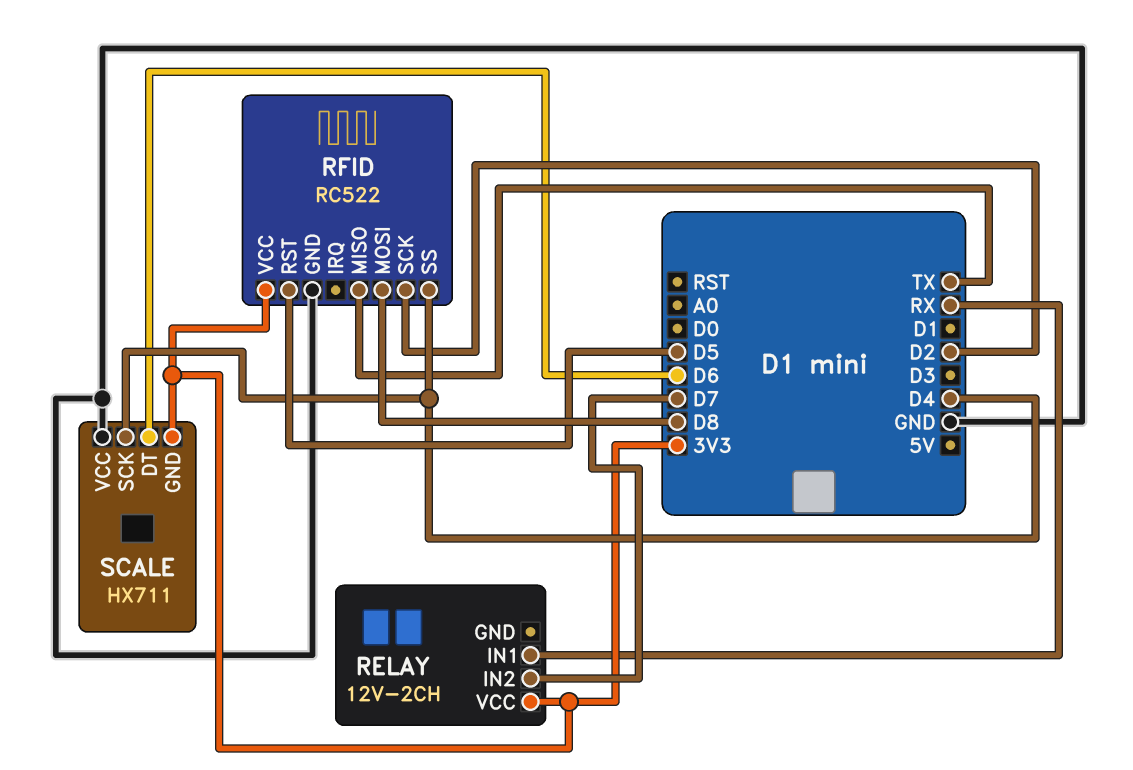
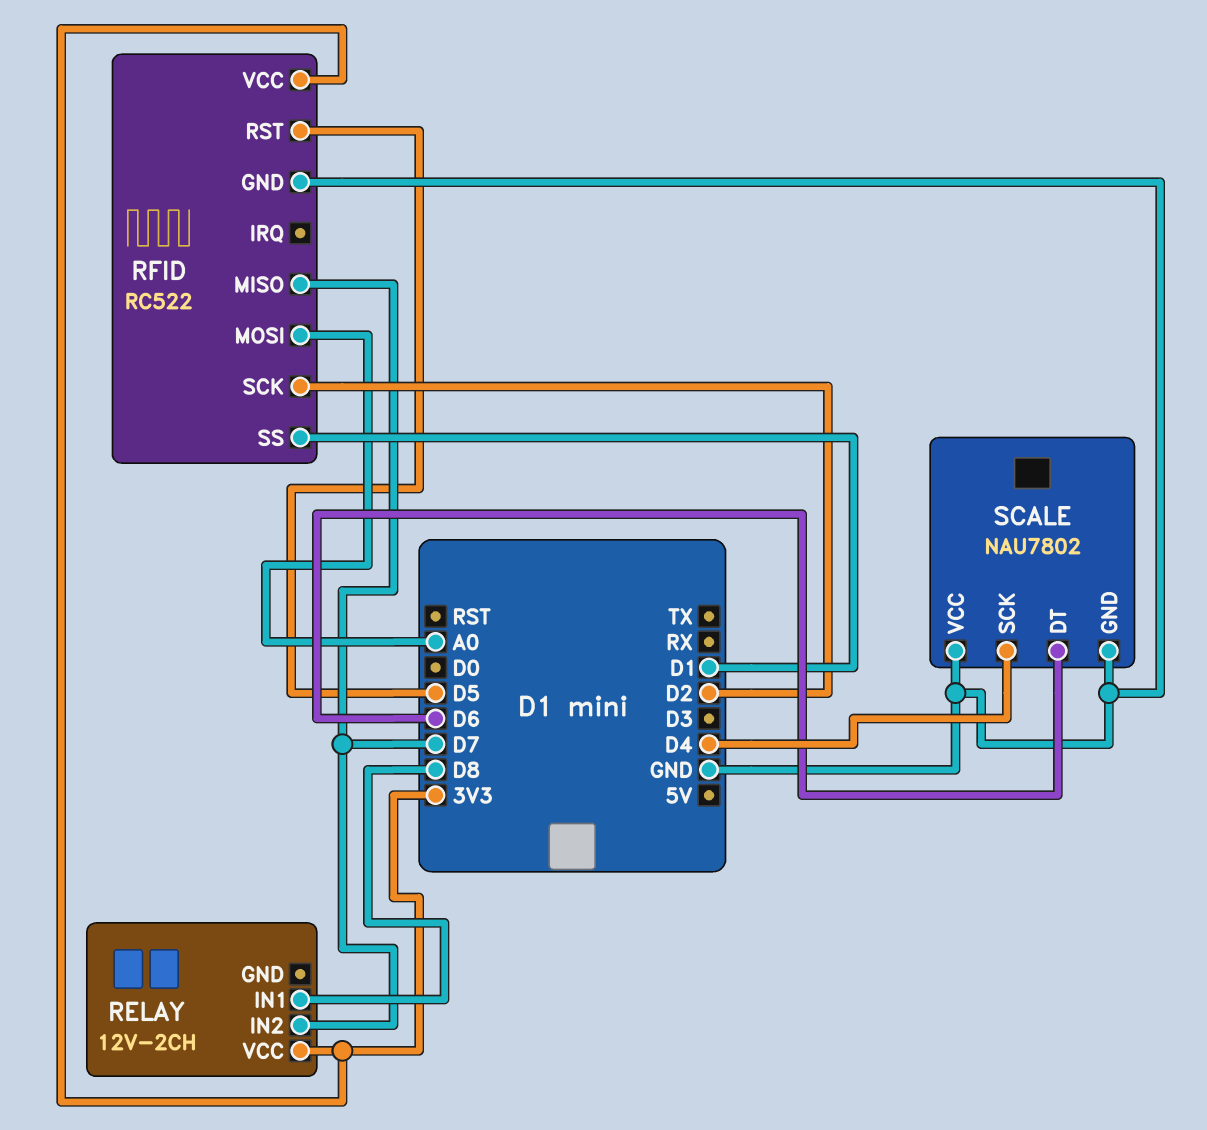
RELAY pin IN1: RX -> D8
RFID pin MISO: TX -> D7
RFID pin MOSI: D8 -> A0
RFID pin SS: D4 -> D1
SCALE: HX711 -> NAU7802
SCALE pin GND: 3V3 -> GND

